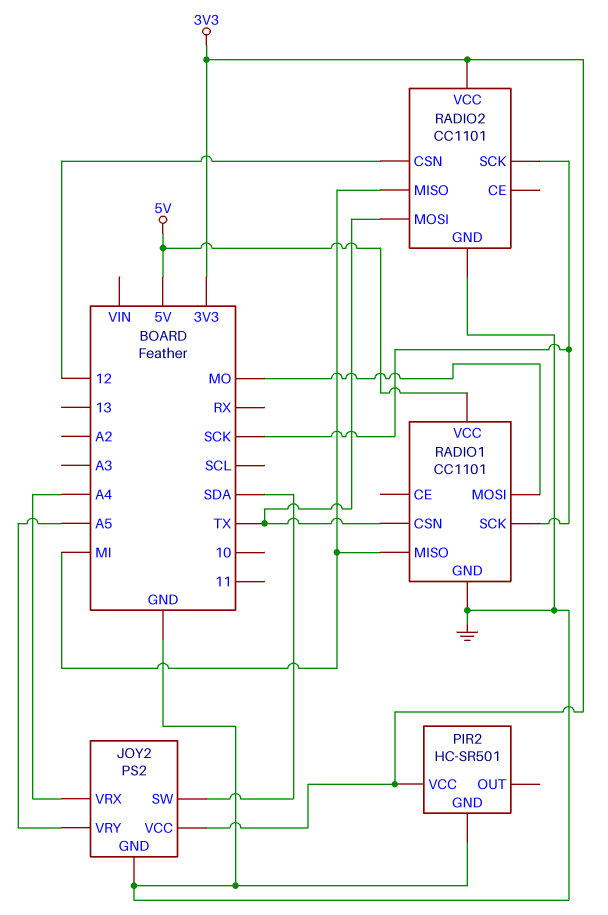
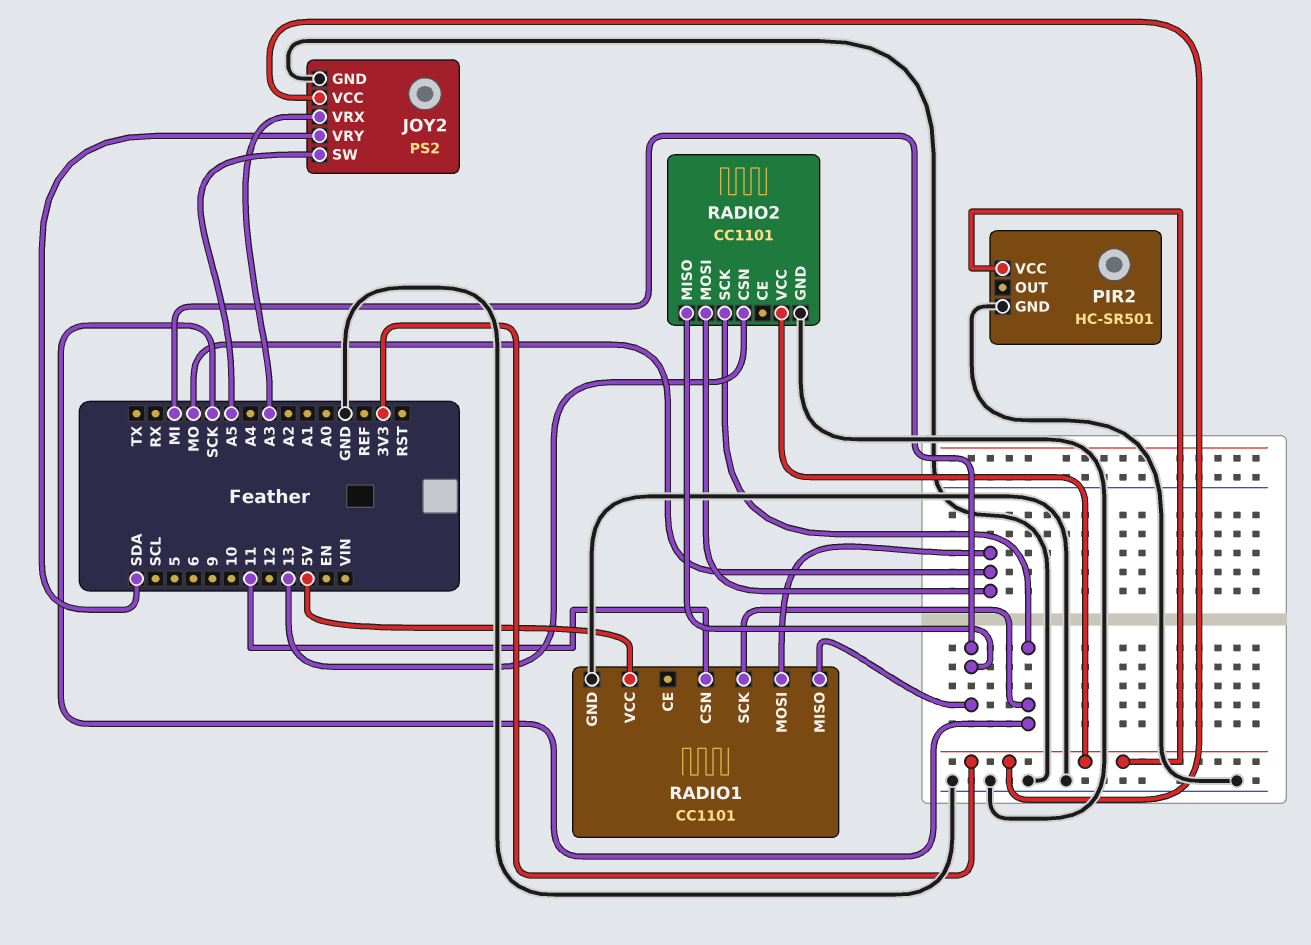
JOY2 pin SW: SDA -> A5
JOY2 pin VRX: A4 -> A3
JOY2 pin VRY: A5 -> SDA
RADIO1 pin CSN: TX -> 11
RADIO2 pin CSN: 12 -> 13
RADIO2 pin MOSI: TX -> MO

